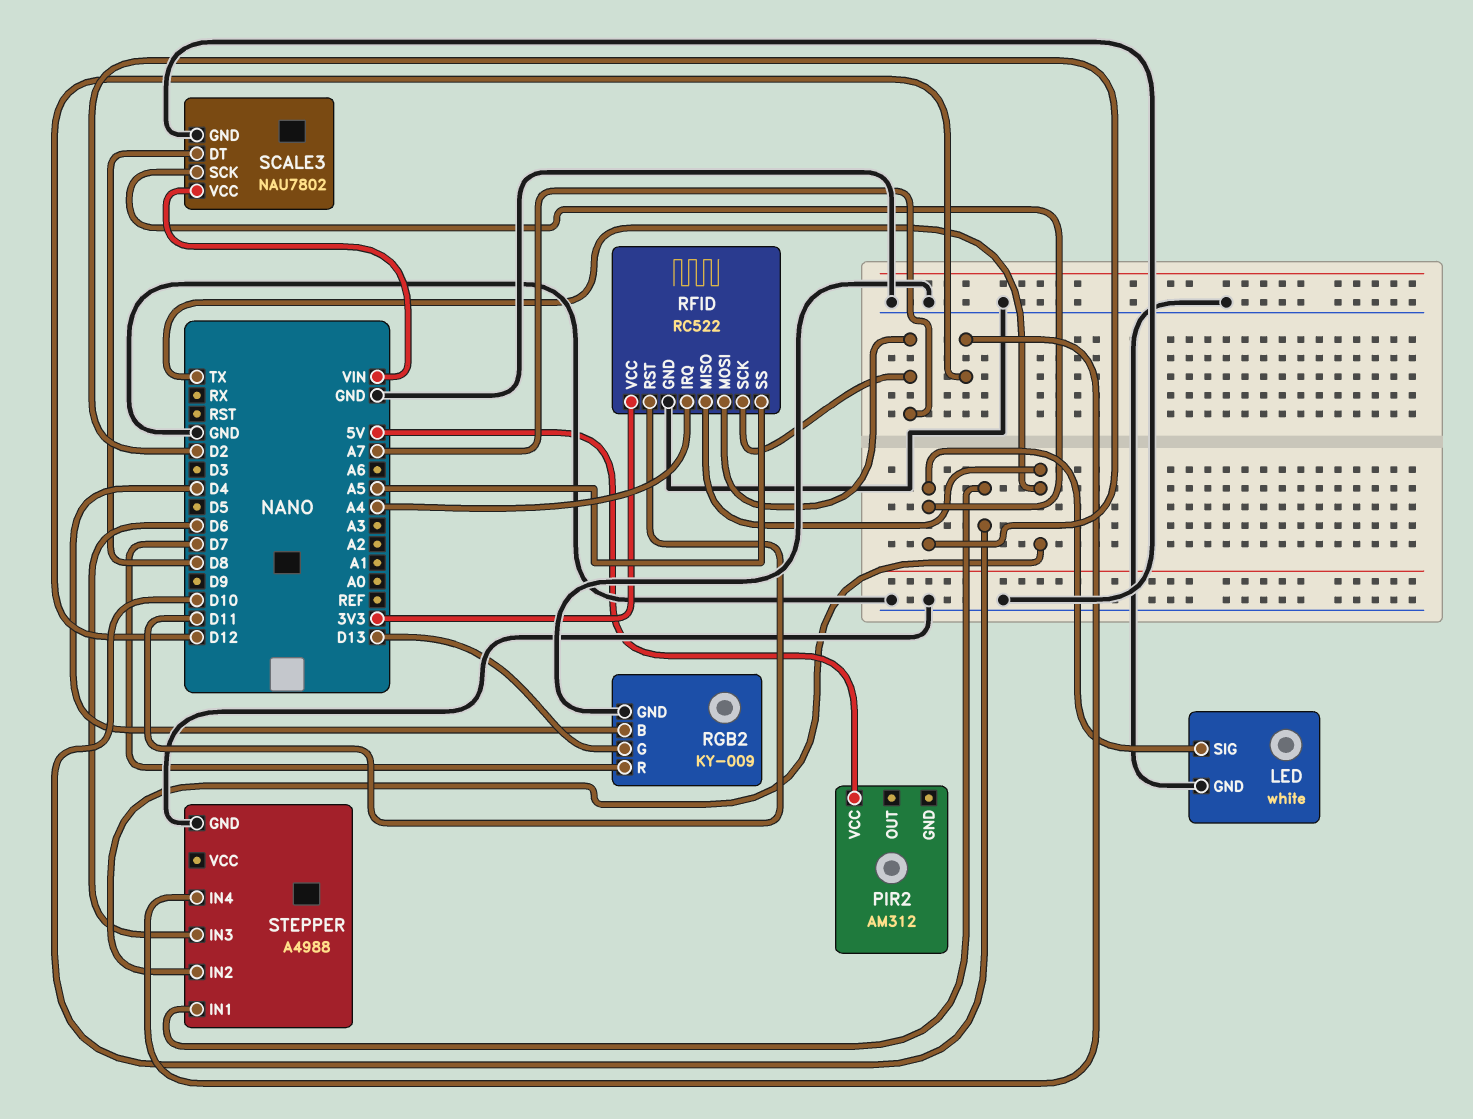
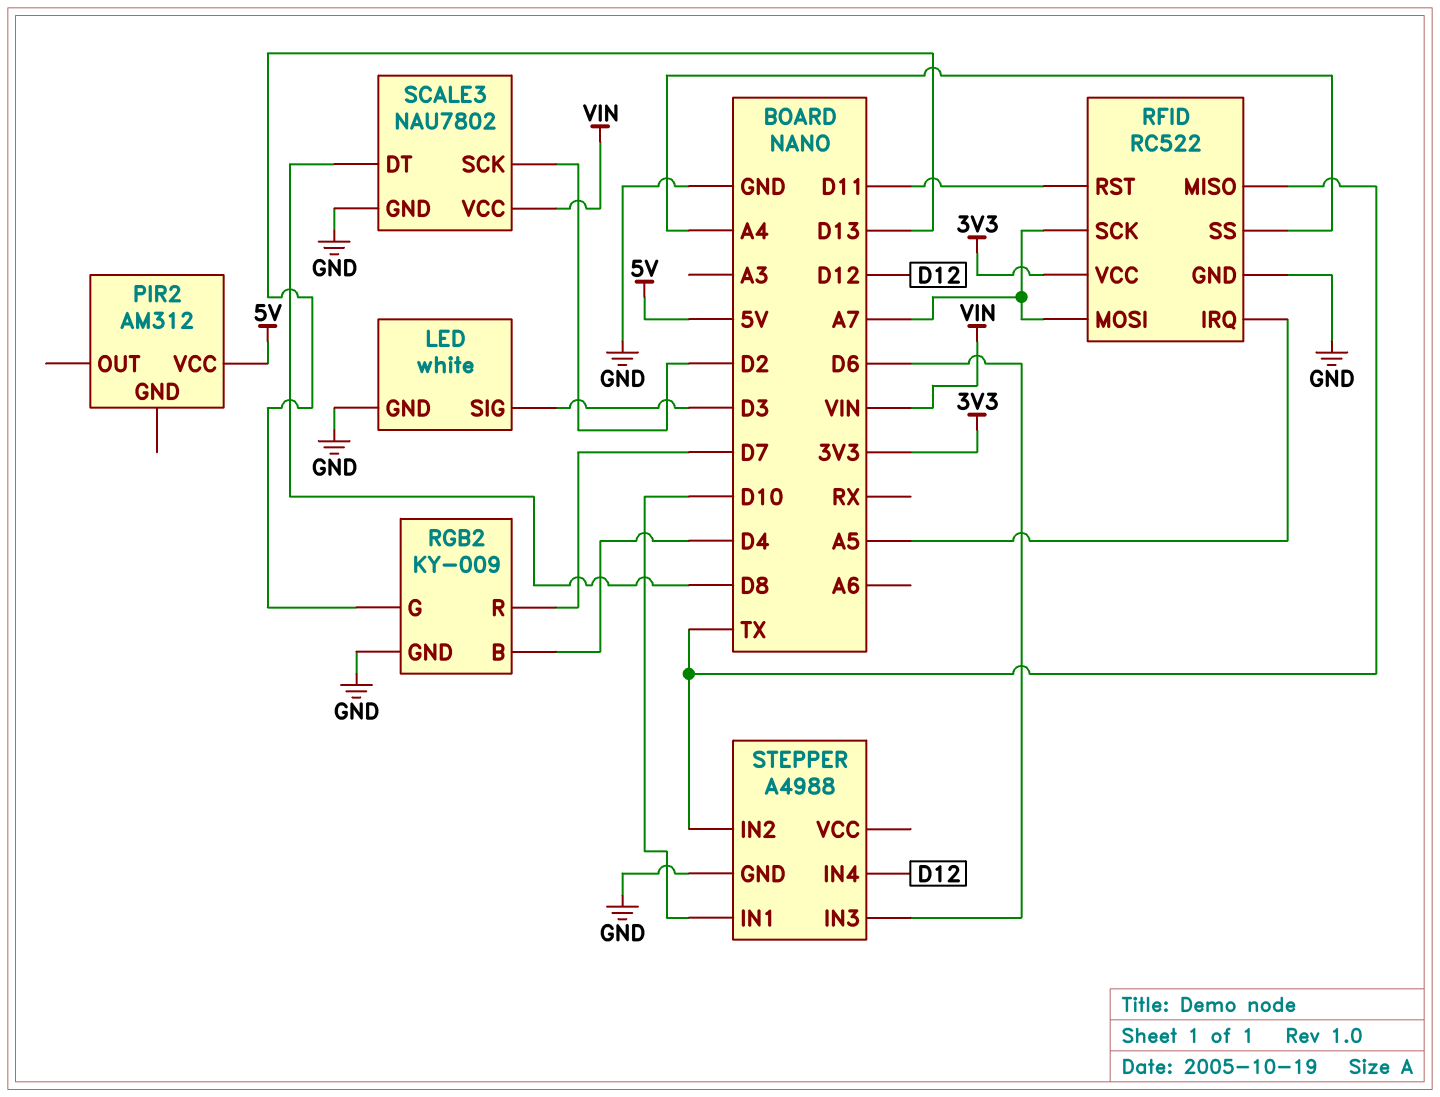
LED pin SIG: D2 -> D3
RFID pin IRQ: A4 -> A5
RFID pin SS: A5 -> A4

